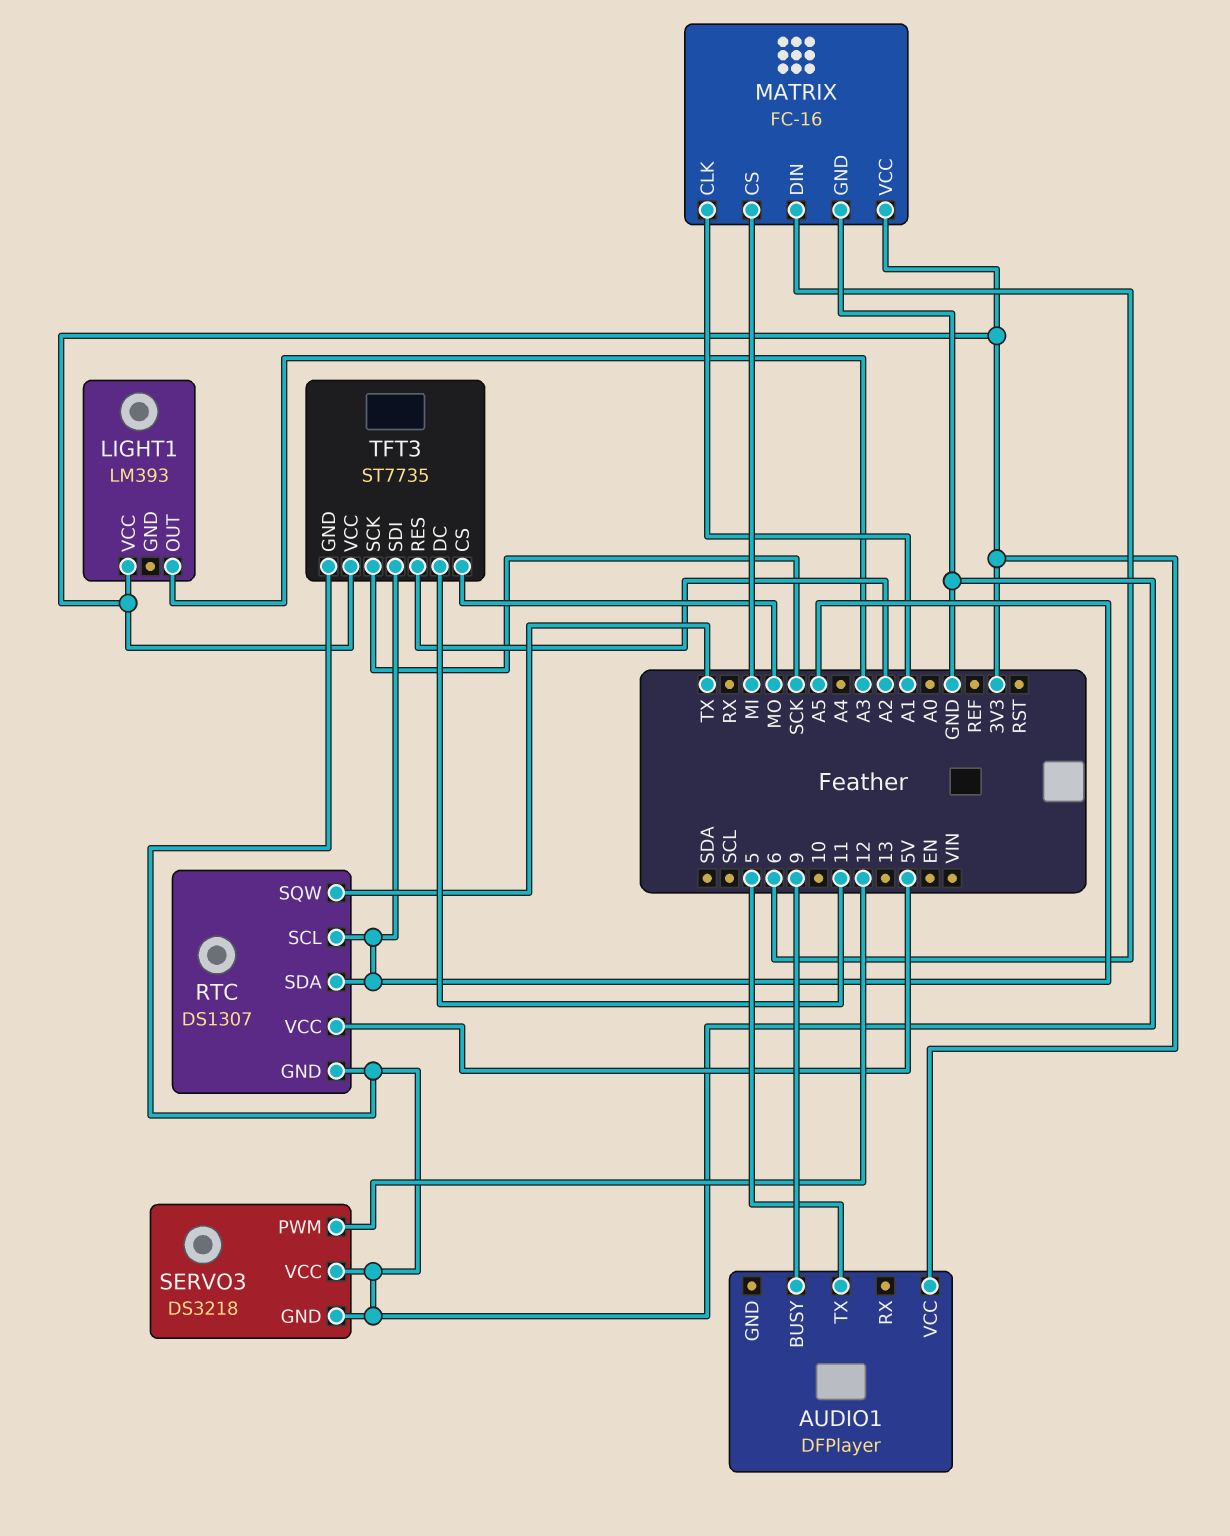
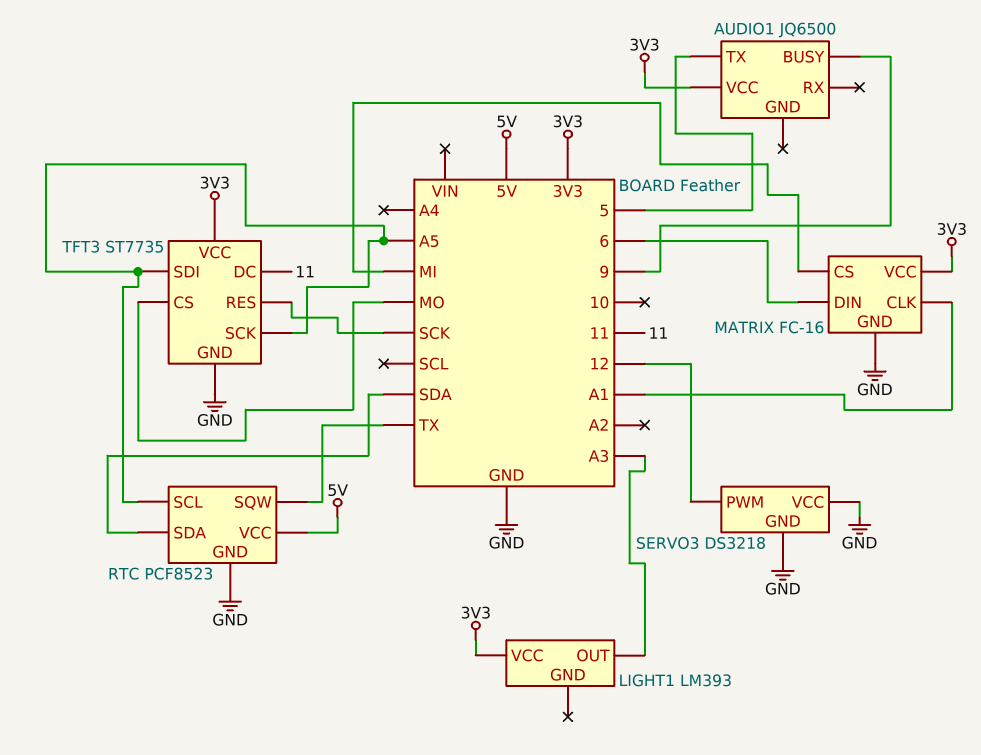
AUDIO1: DFPlayer -> JQ6500
RTC: DS1307 -> PCF8523
RTC pin SDA: A5 -> SDA
TFT3 pin RES: A2 -> SCK
TFT3 pin SCK: SCK -> A5

